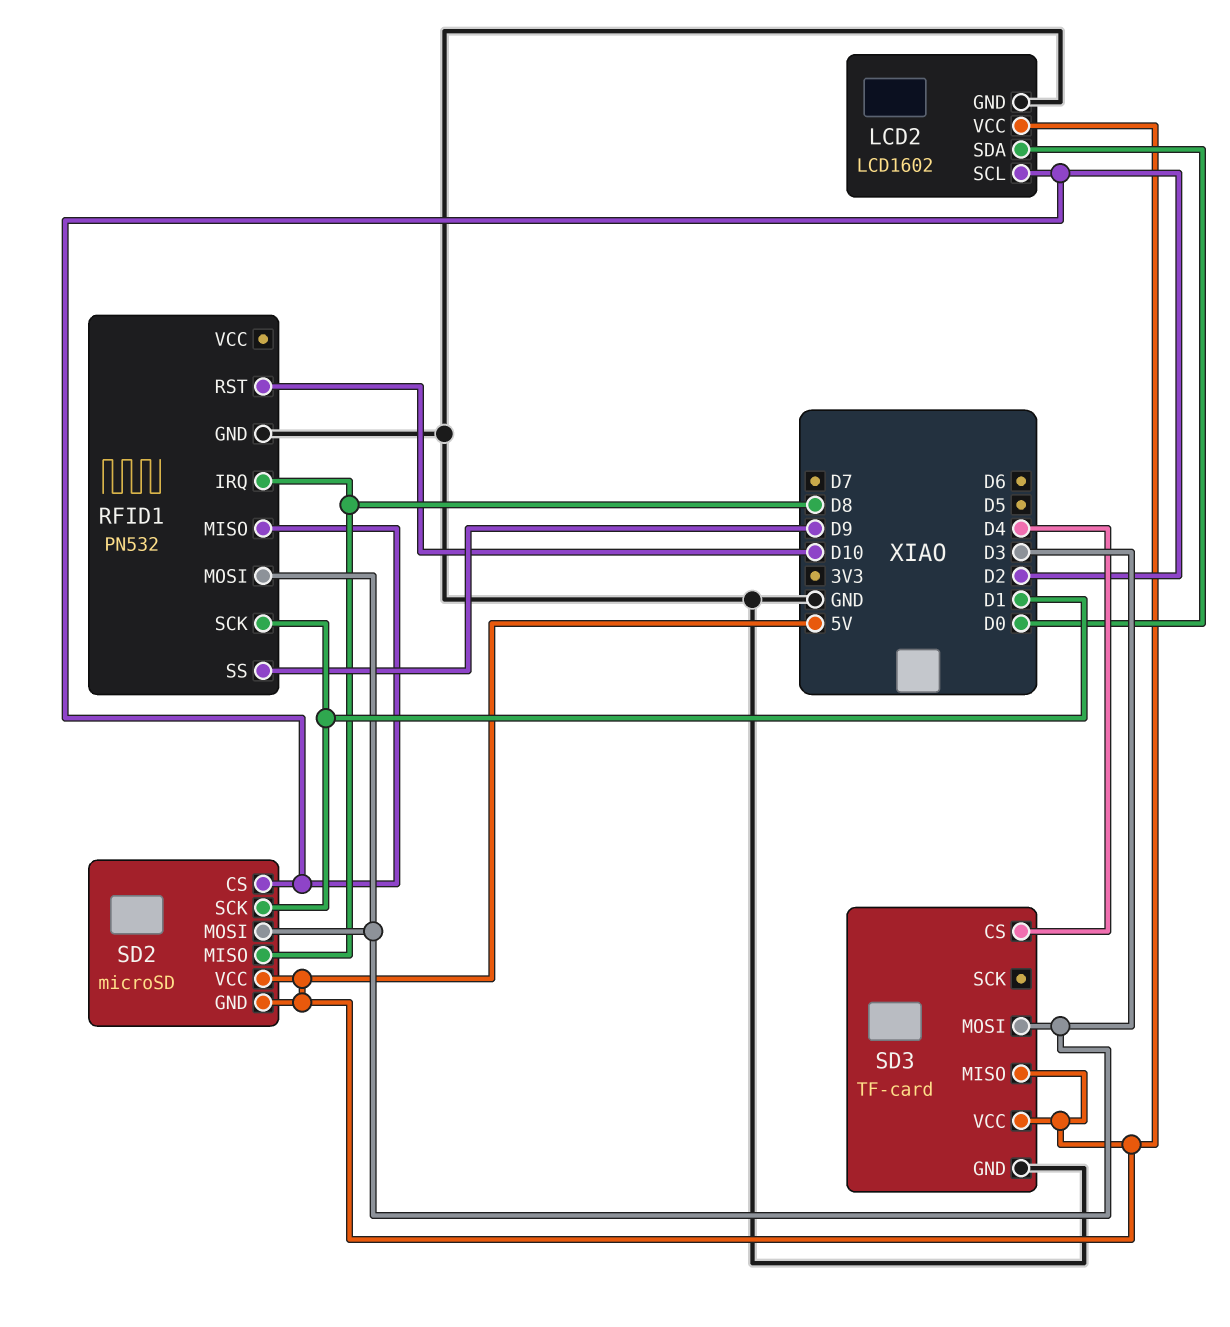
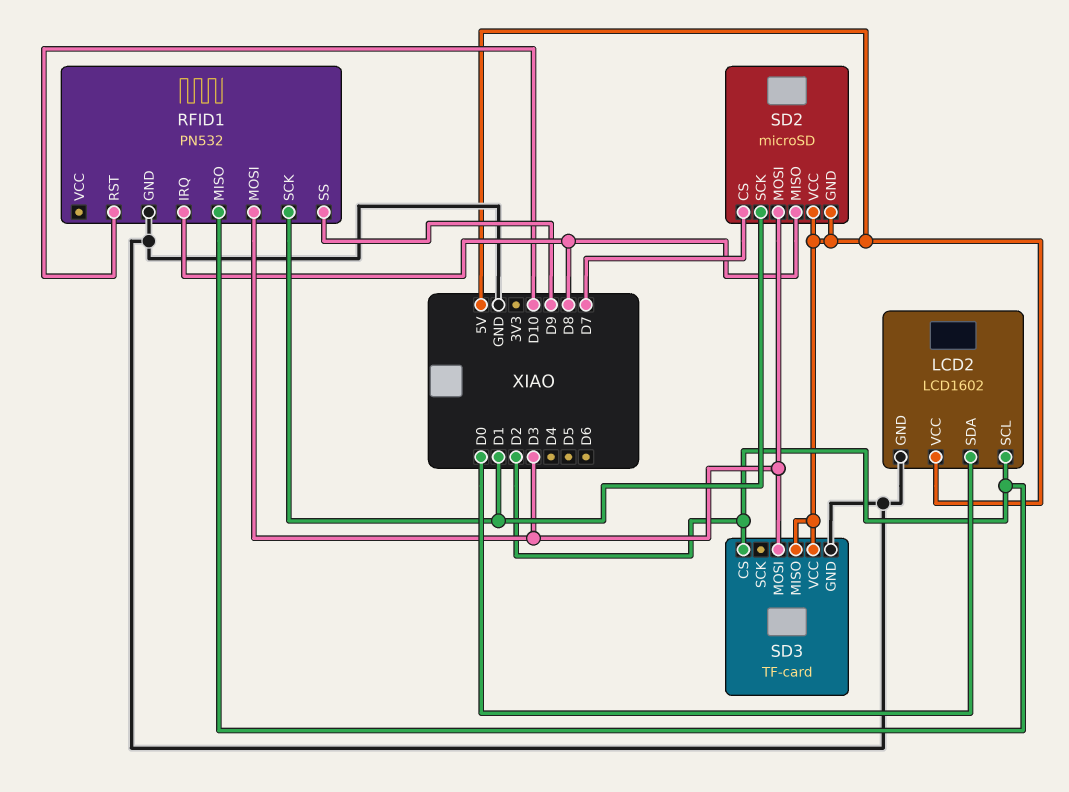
SD2 pin CS: D2 -> D7
SD3 pin CS: D4 -> D2

